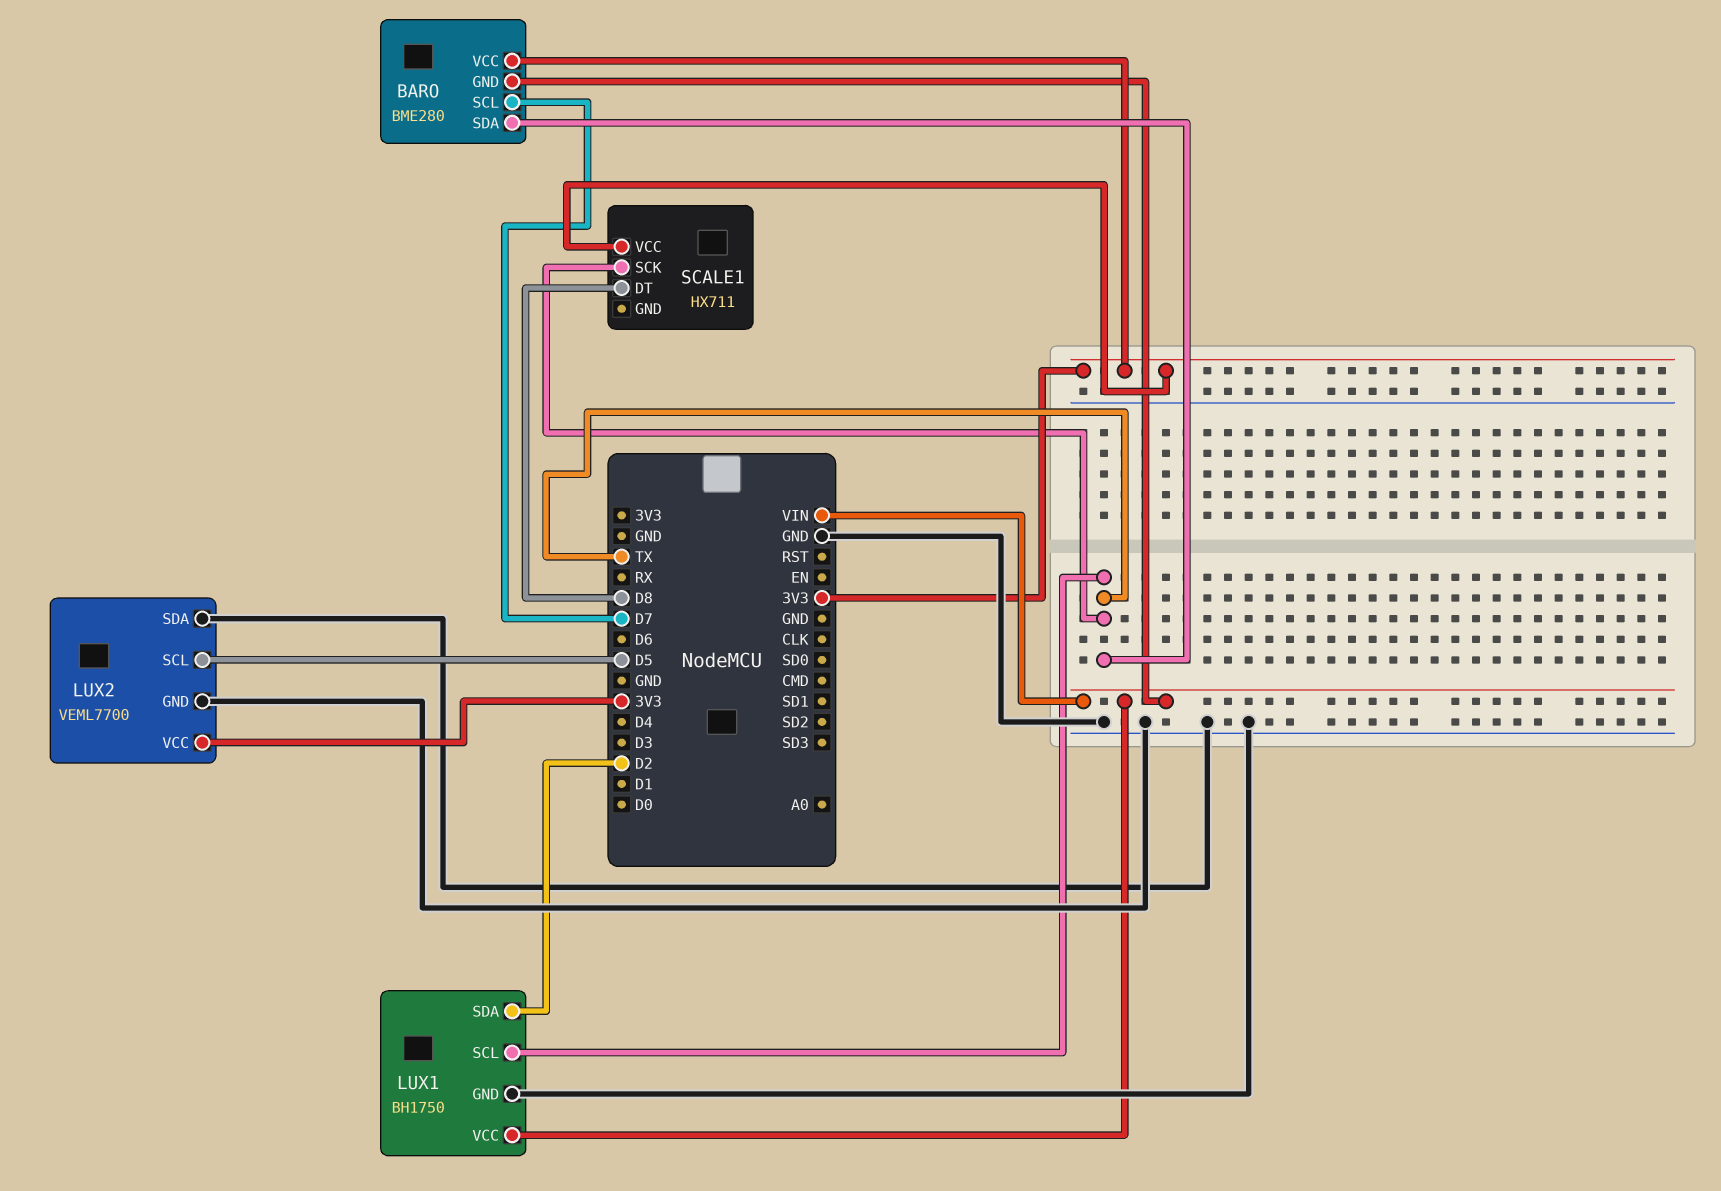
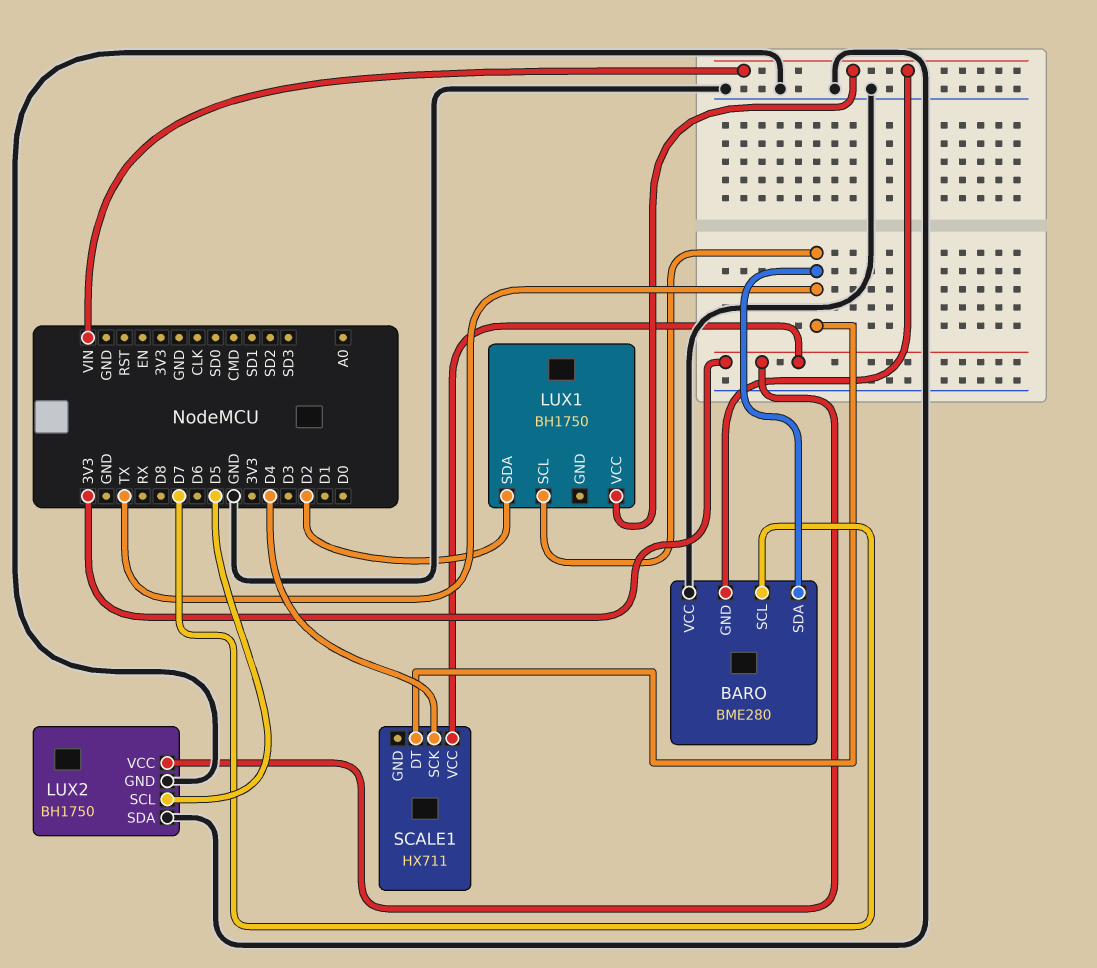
BARO pin VCC: 3V3 -> GND
LUX1 pin GND: GND -> none
LUX2: VEML7700 -> BH1750
SCALE1 pin DT: D8 -> TX
SCALE1 pin SCK: TX -> D4

